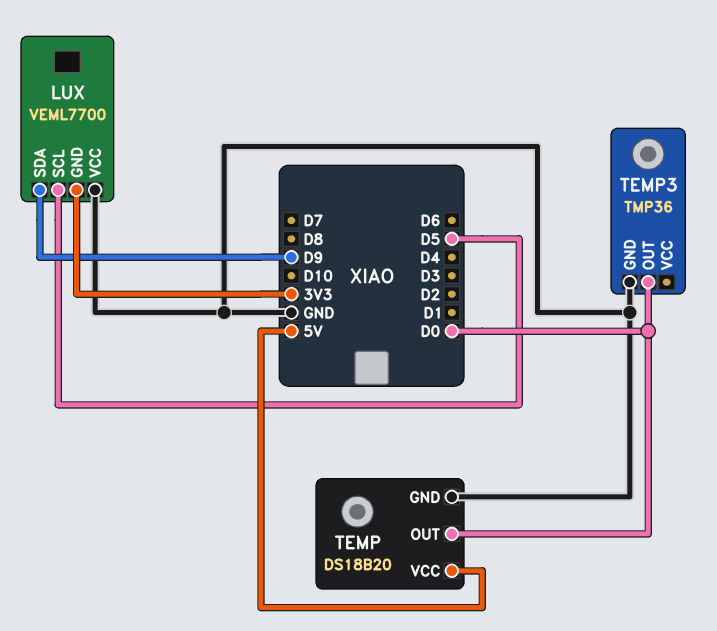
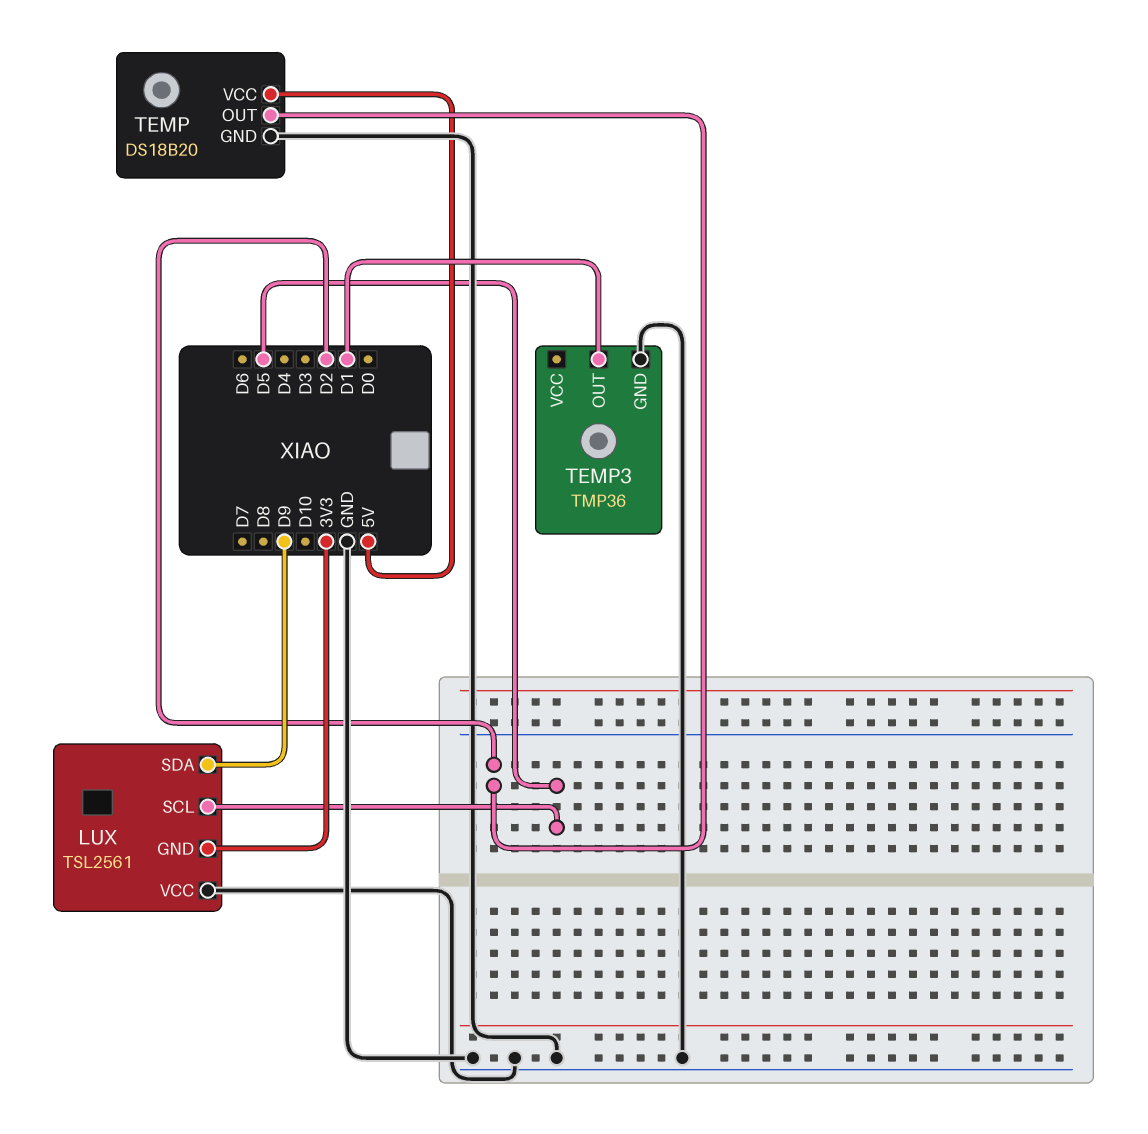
LUX: VEML7700 -> TSL2561
TEMP pin OUT: D0 -> D2
TEMP3 pin OUT: D0 -> D1

